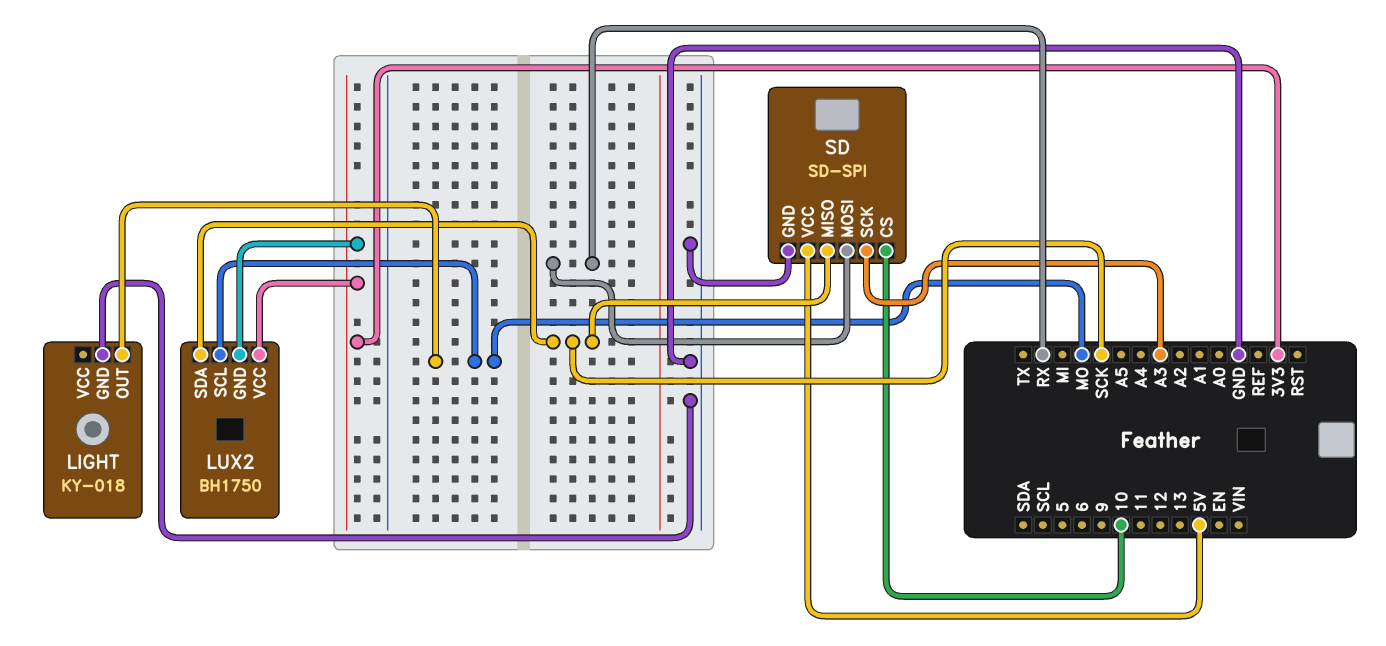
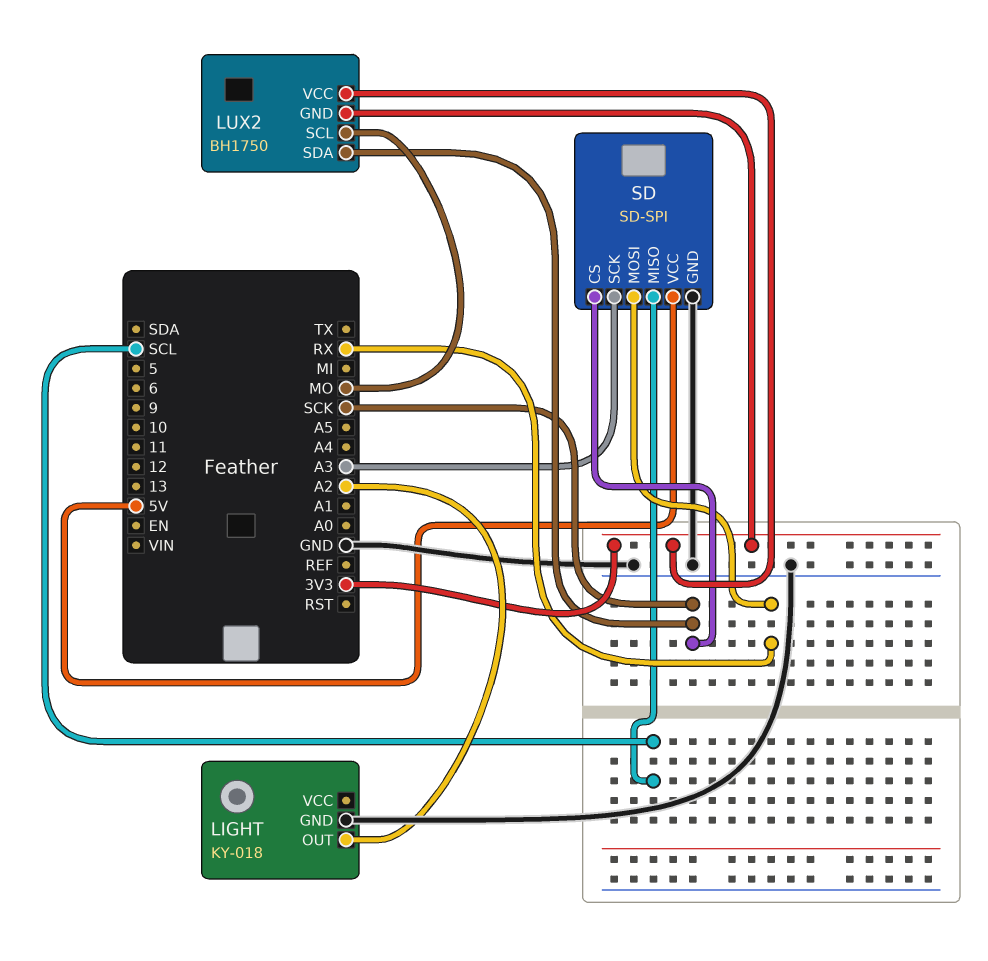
LIGHT pin OUT: MO -> A2
SD pin CS: 10 -> SCK
SD pin MISO: SCK -> SCL

